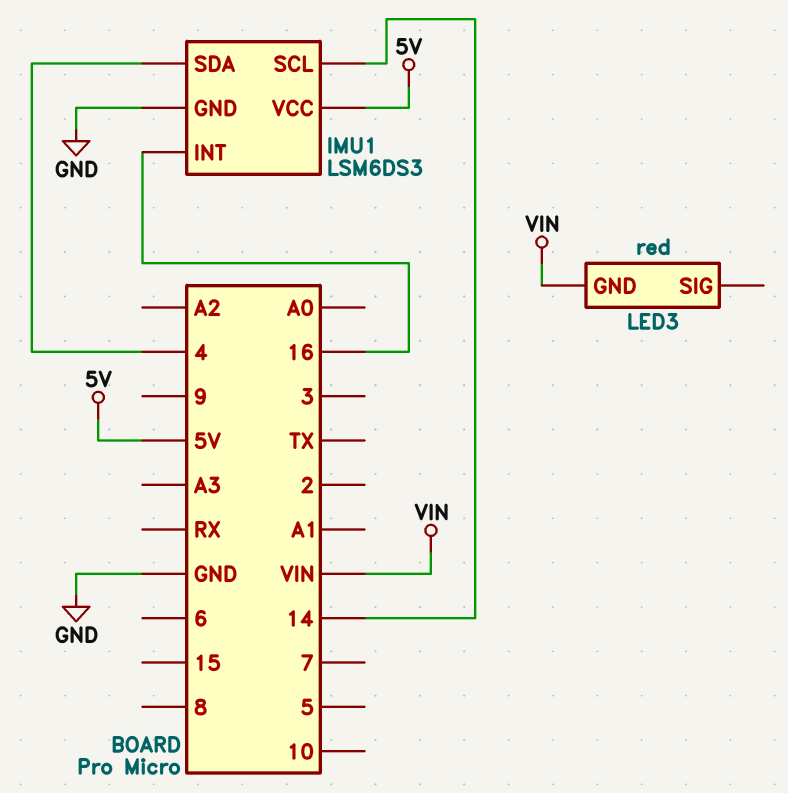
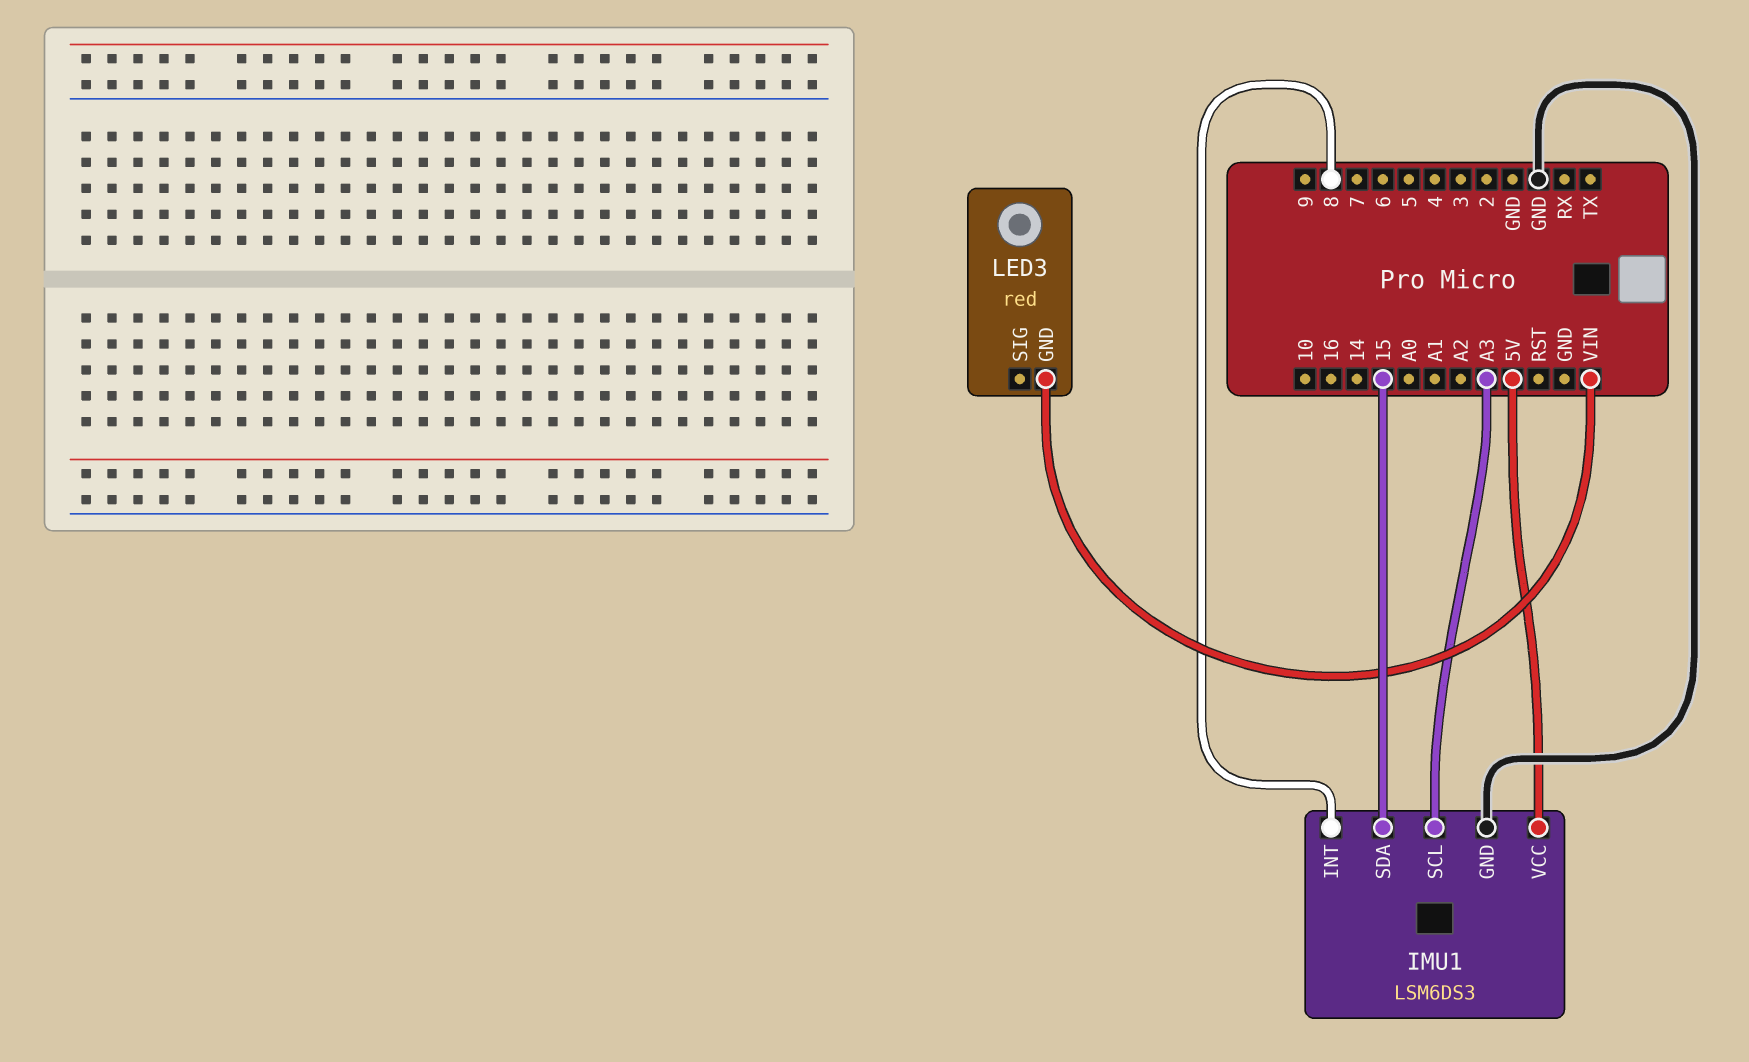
IMU1 pin INT: 16 -> 8
IMU1 pin SCL: 14 -> A3
IMU1 pin SDA: 4 -> 15

